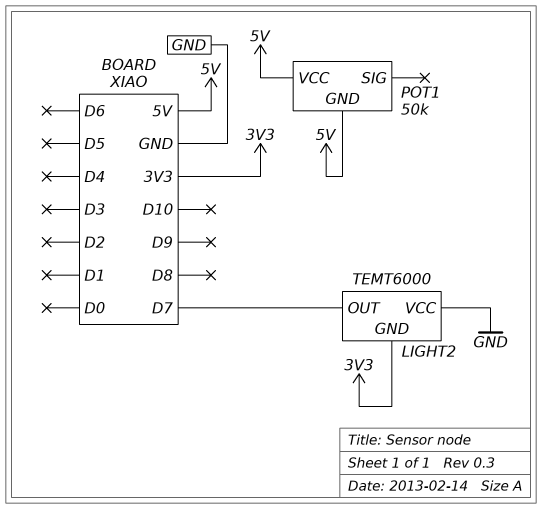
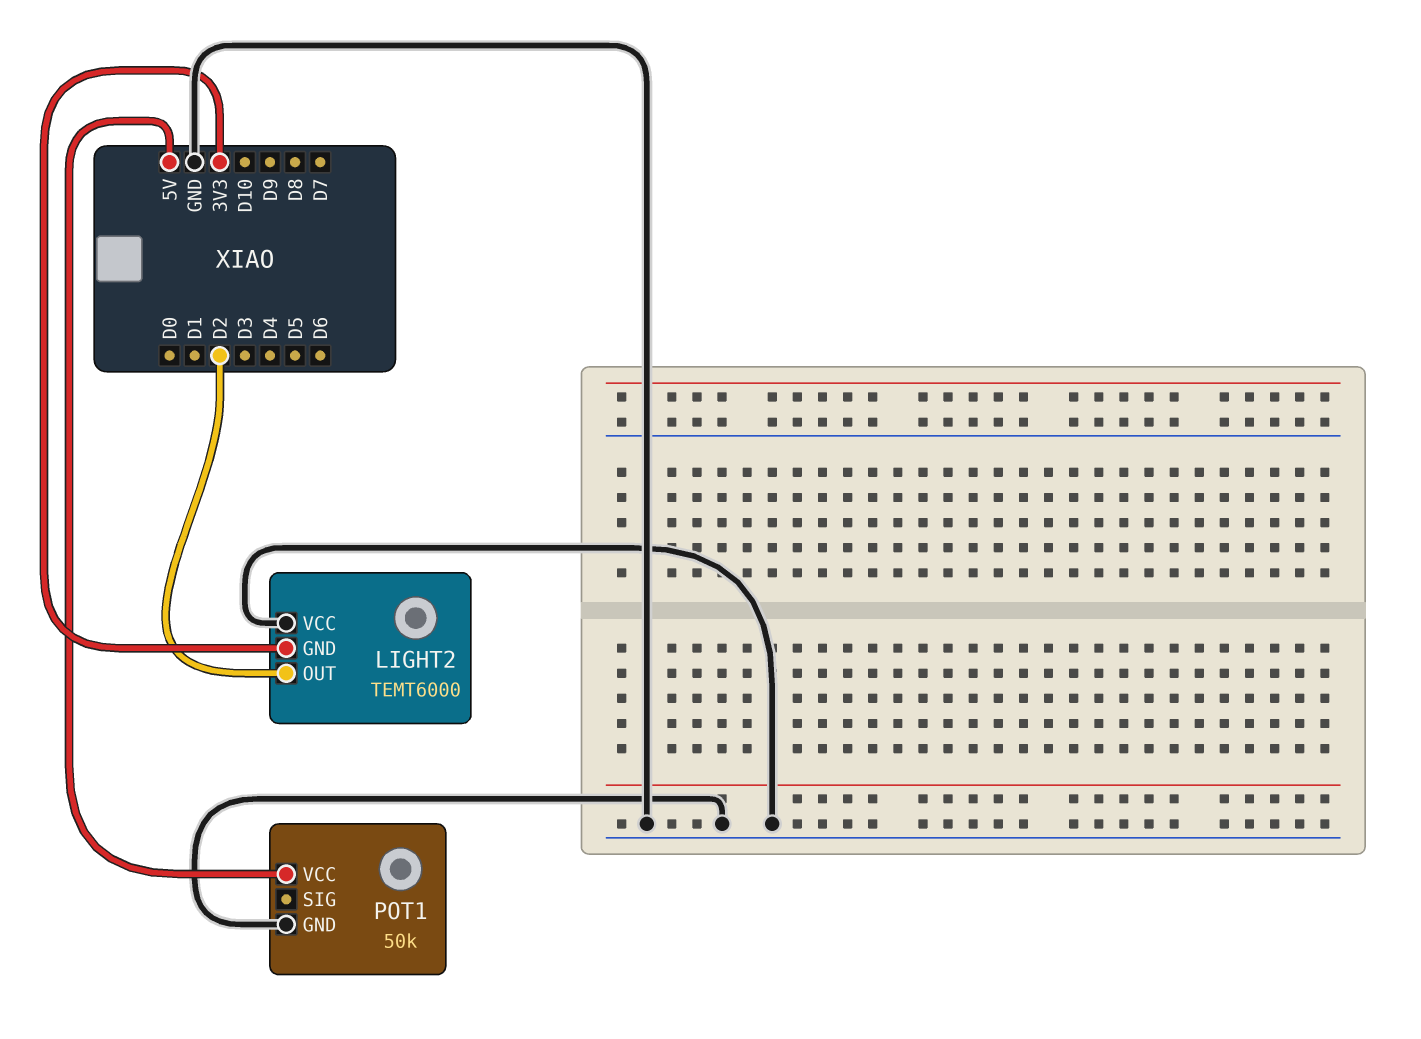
LIGHT2 pin OUT: D7 -> D2
POT1 pin GND: 5V -> GND

